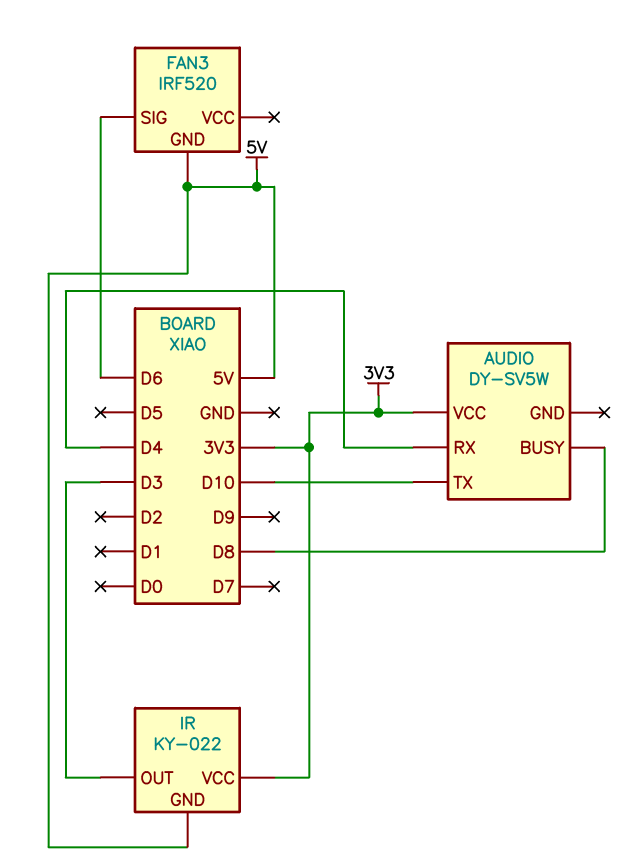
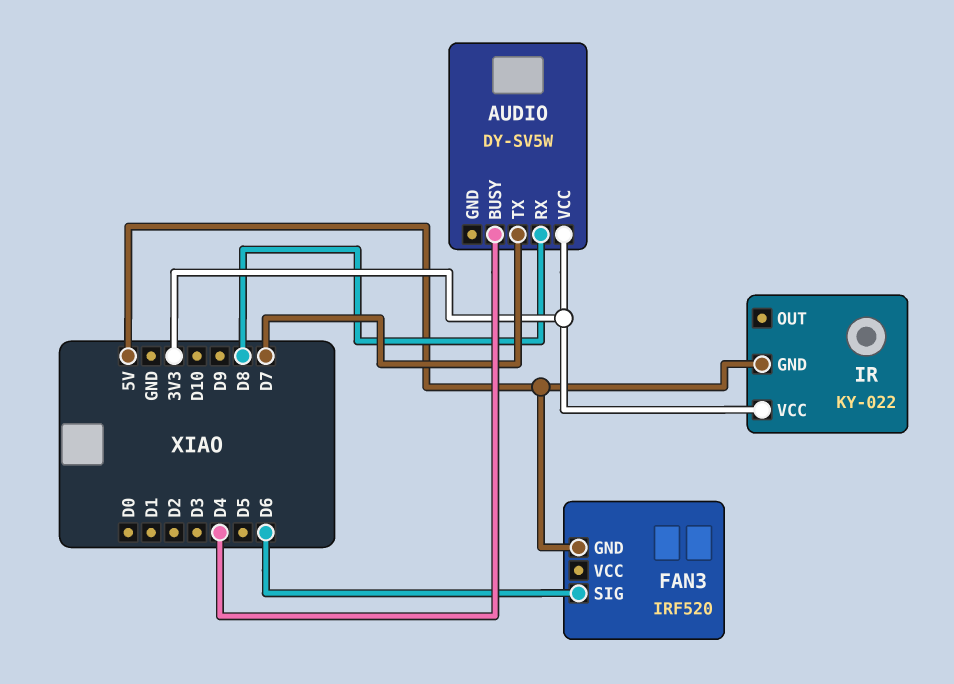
AUDIO pin BUSY: D8 -> D4
AUDIO pin RX: D4 -> D8
AUDIO pin TX: D10 -> D7
IR pin OUT: D3 -> none

